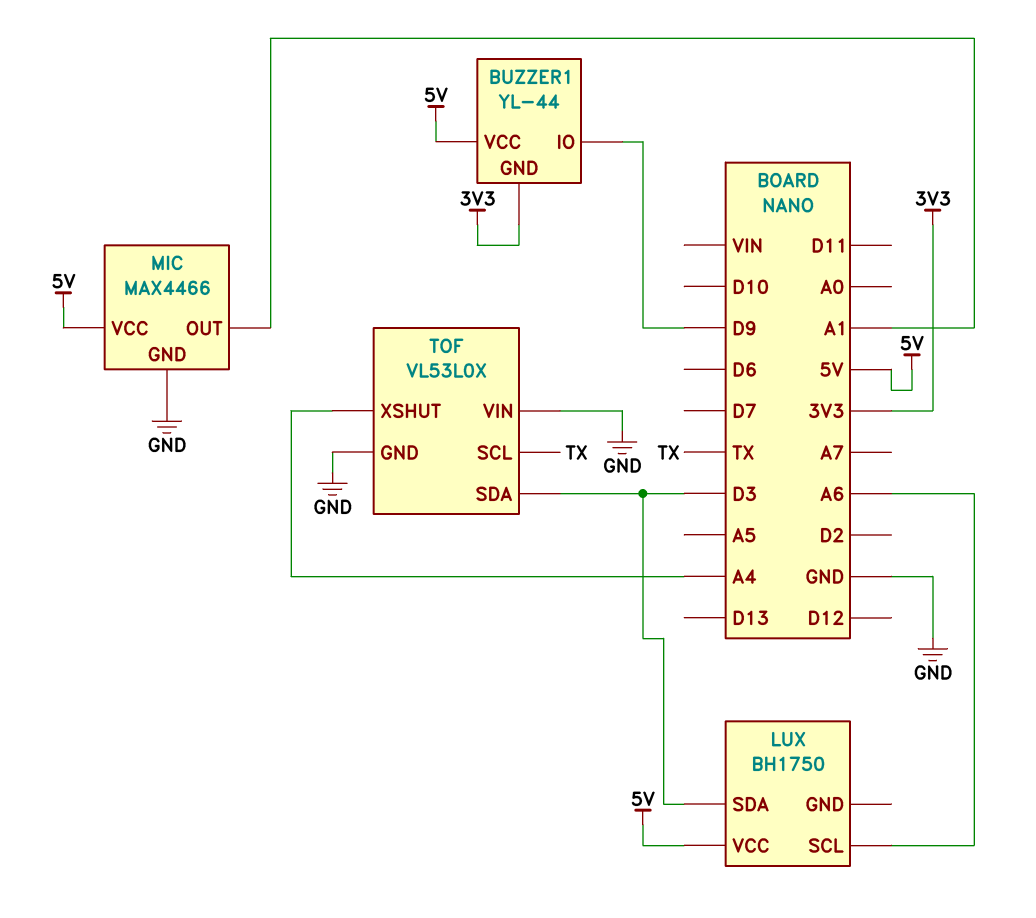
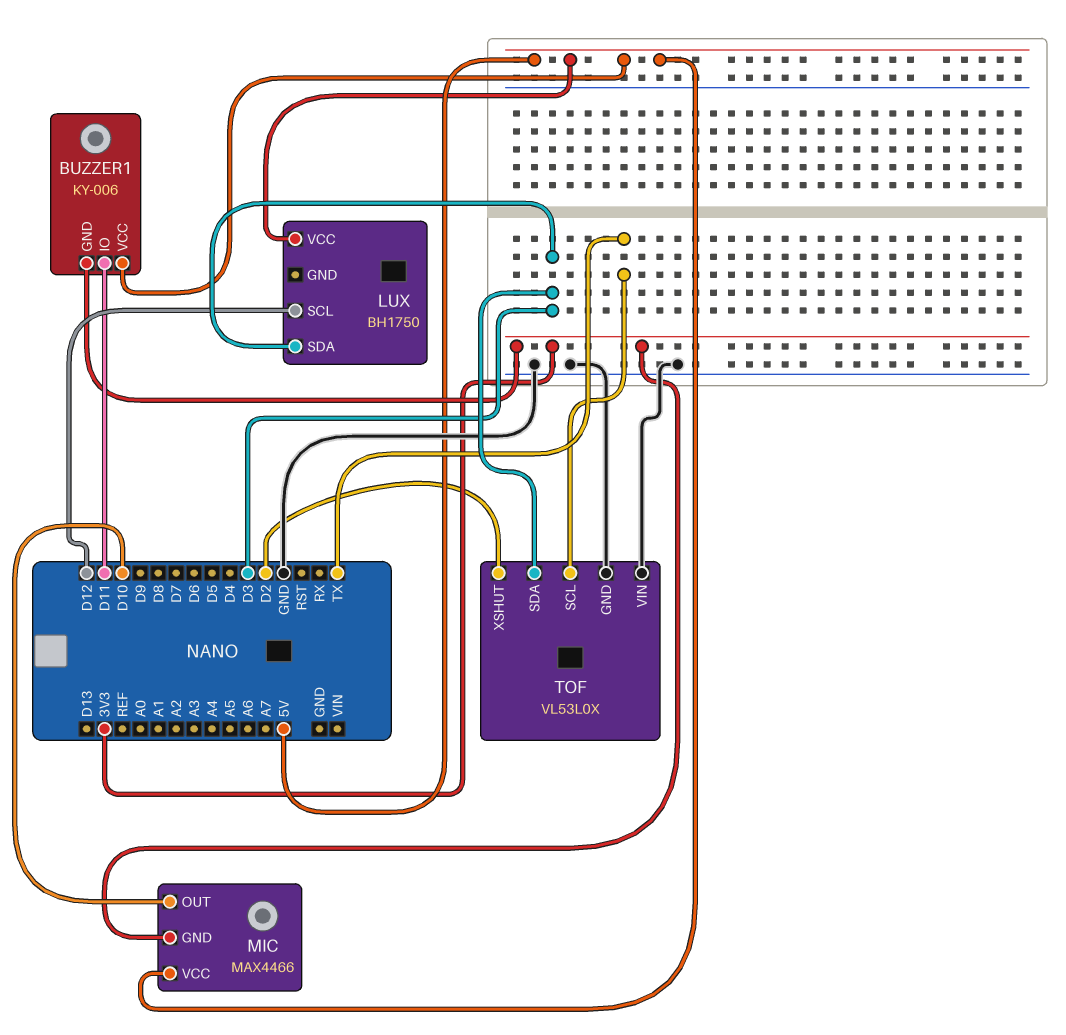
BUZZER1: YL-44 -> KY-006
BUZZER1 pin IO: D9 -> D11
LUX pin SCL: A6 -> D12
MIC pin GND: GND -> 3V3
MIC pin OUT: A1 -> D10
TOF pin XSHUT: A4 -> D2

